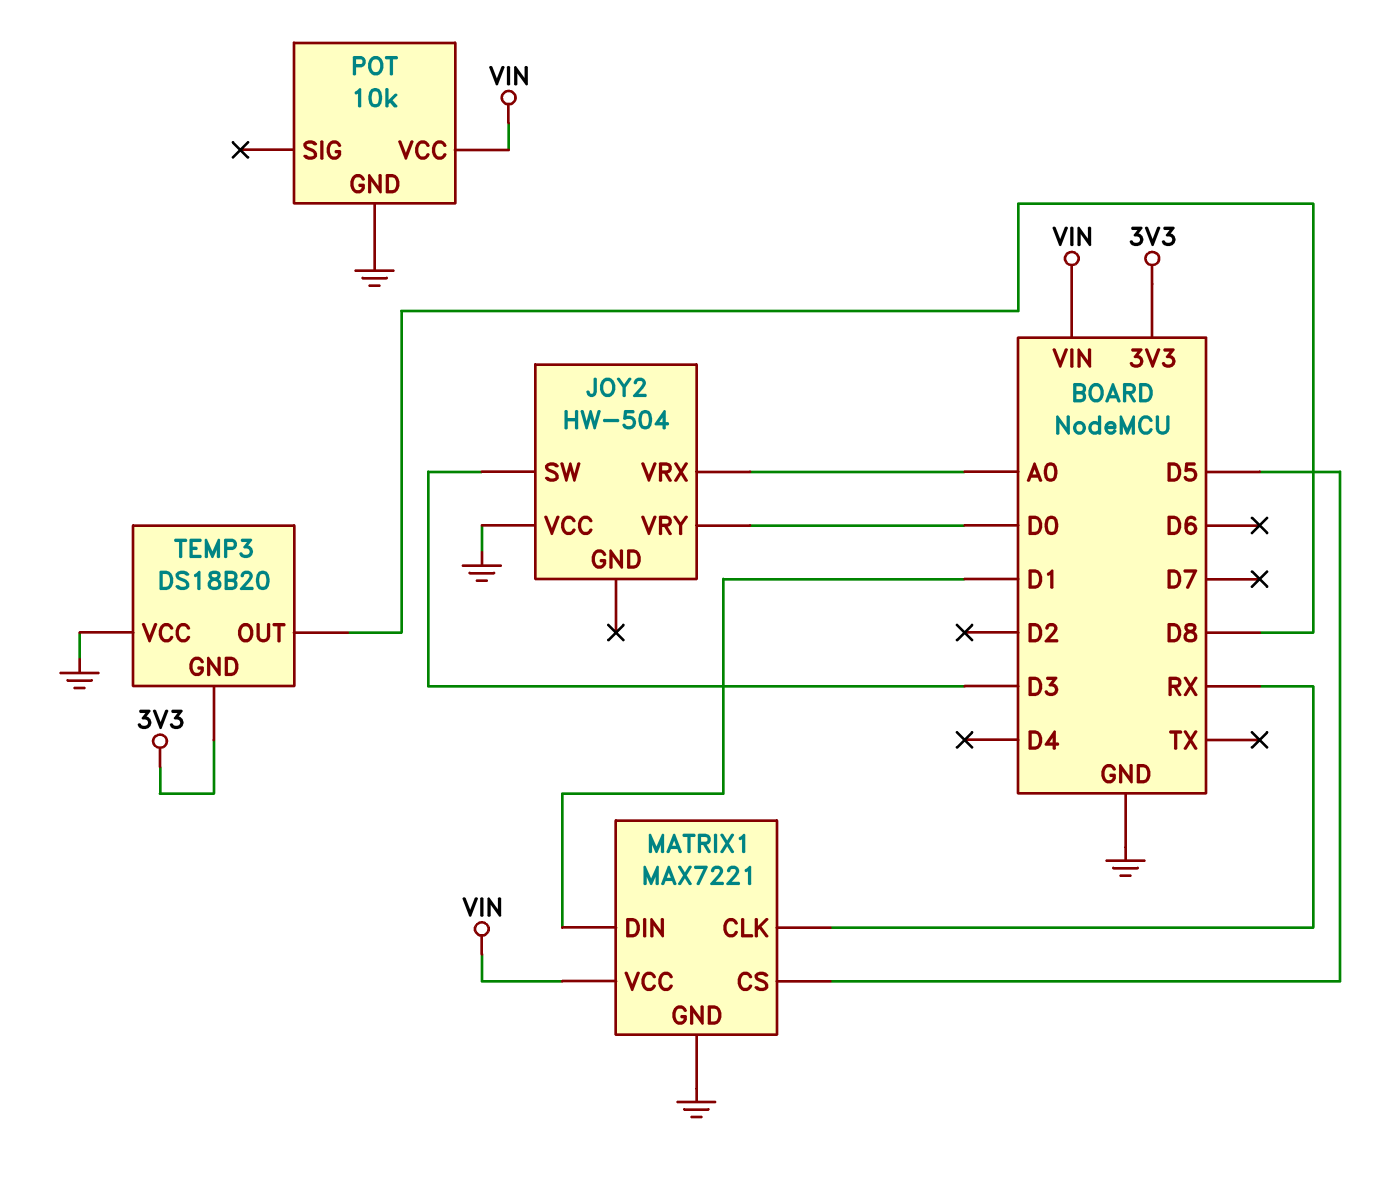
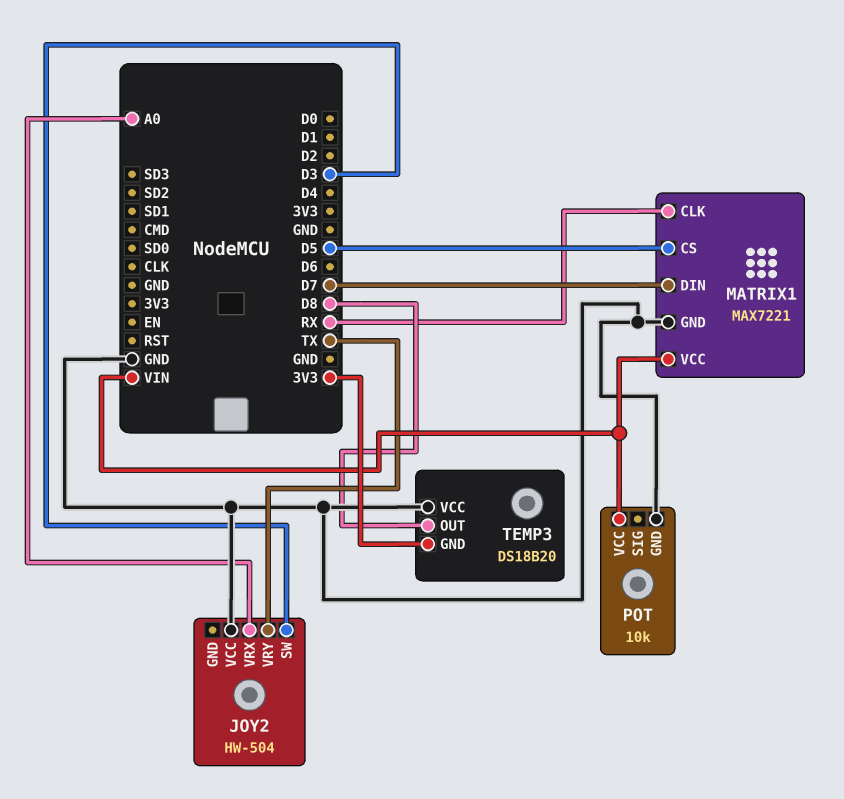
JOY2 pin VRY: D0 -> TX
MATRIX1 pin DIN: D1 -> D7

